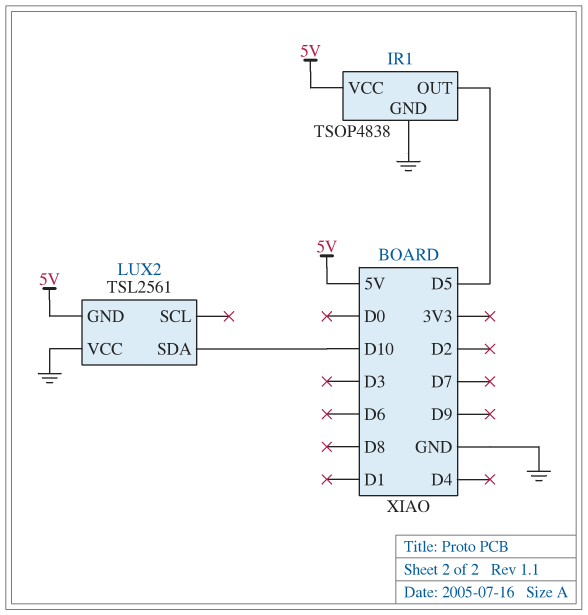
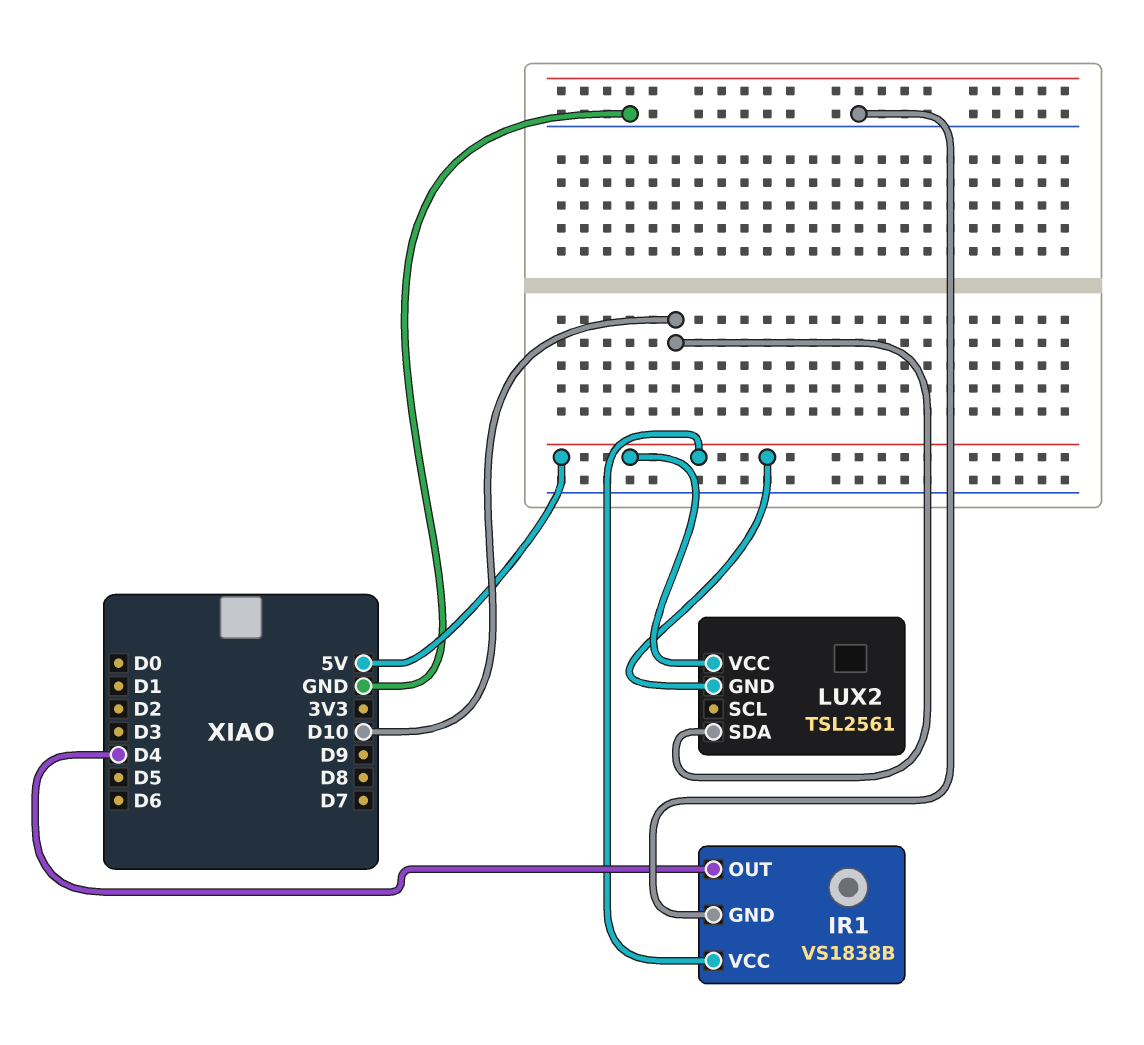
IR1: TSOP4838 -> VS1838B
IR1 pin OUT: D5 -> D4
LUX2 pin VCC: GND -> 5V

